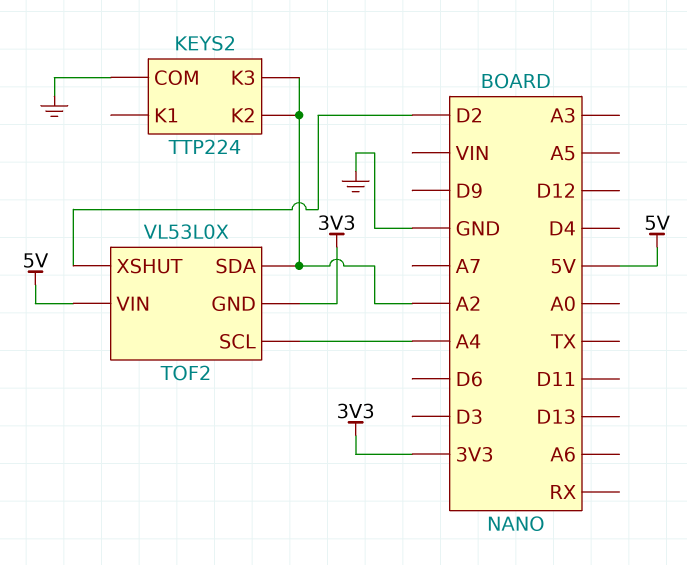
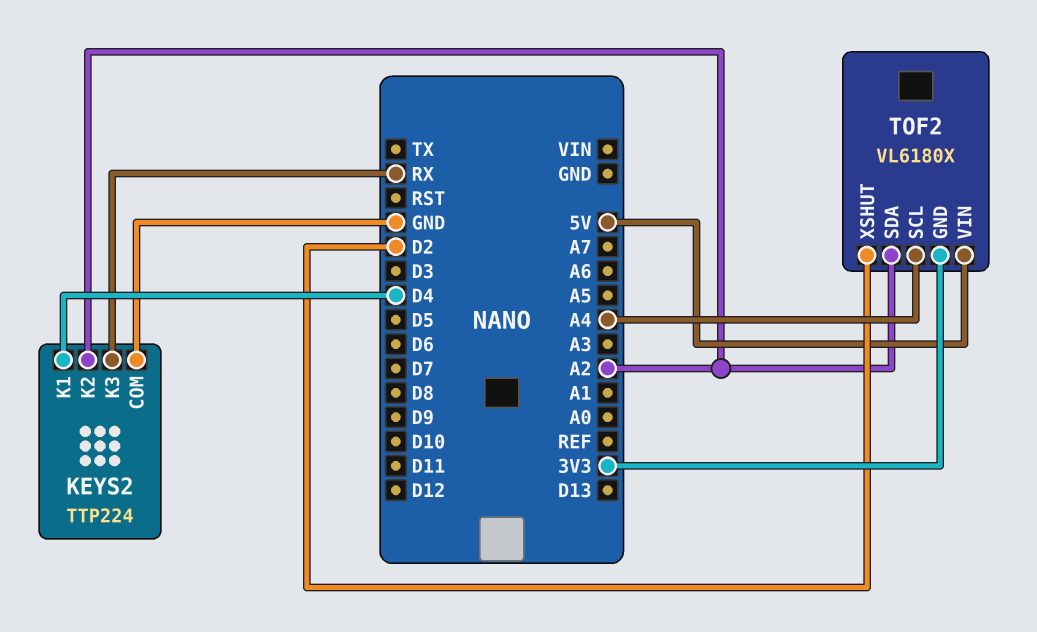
KEYS2 pin K1: none -> D4
KEYS2 pin K3: A2 -> RX
TOF2: VL53L0X -> VL6180X

